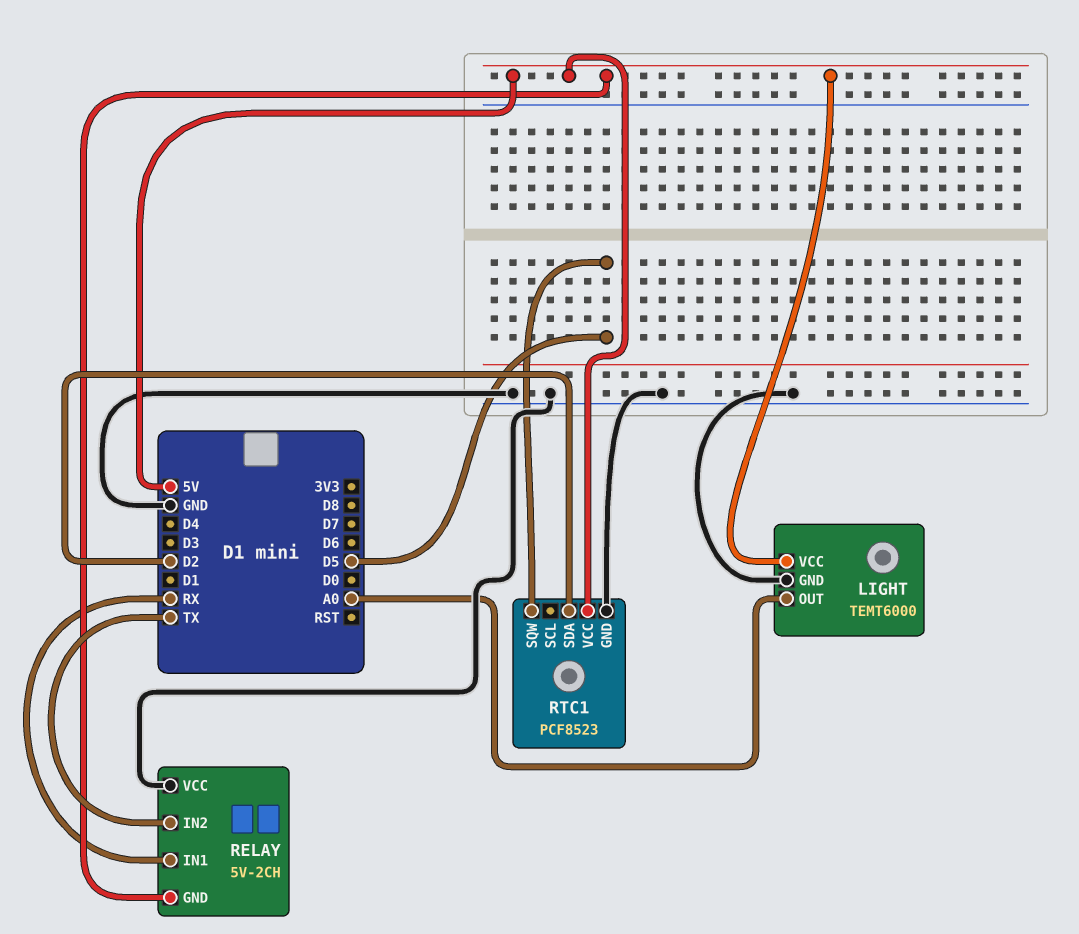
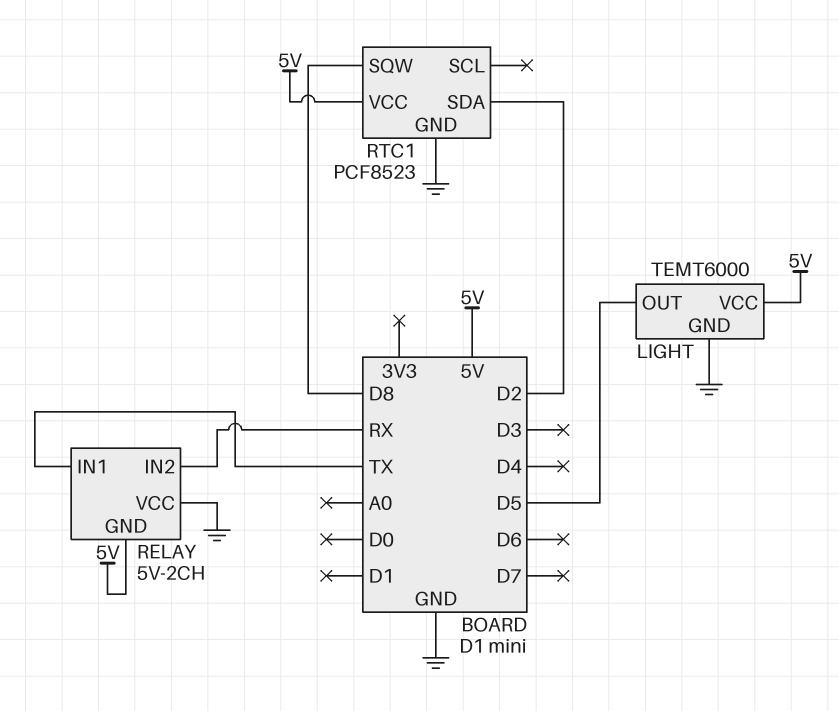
LIGHT pin OUT: A0 -> D5
RELAY pin IN1: RX -> TX
RELAY pin IN2: TX -> RX
RTC1 pin SQW: D5 -> D8

